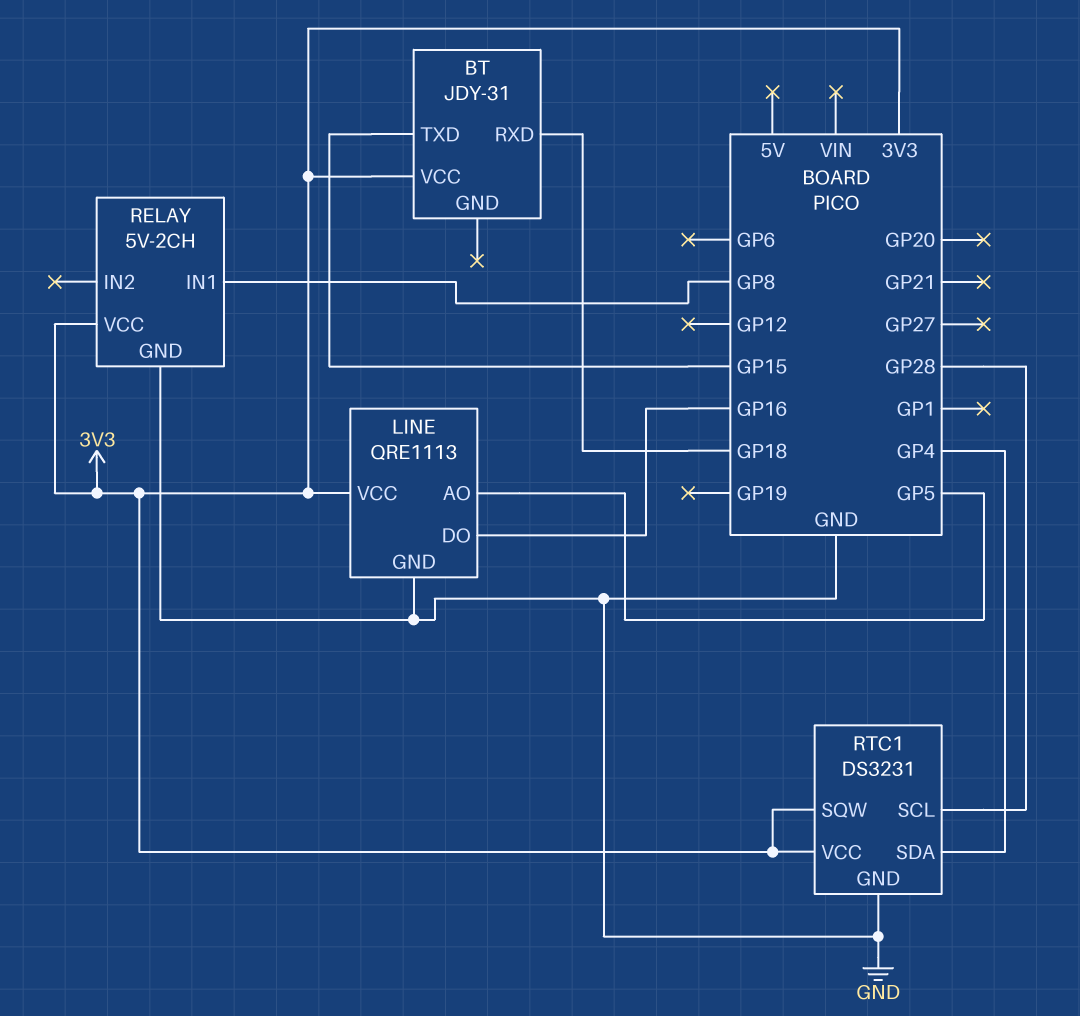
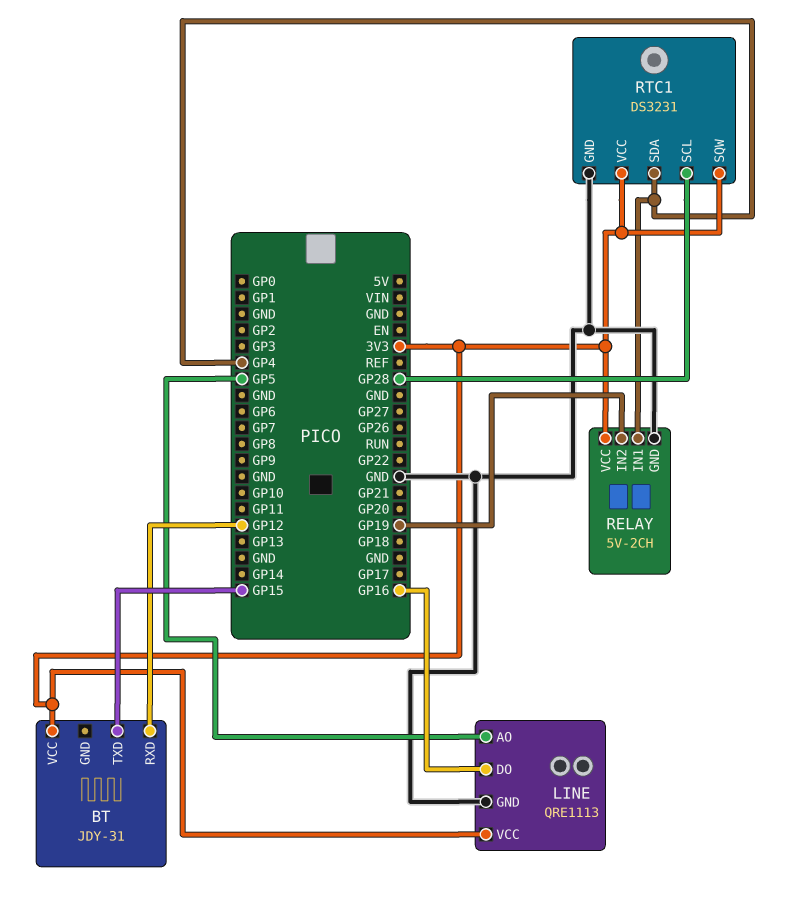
BT pin RXD: GP18 -> GP12
RELAY pin IN1: GP8 -> GP4
RELAY pin IN2: none -> GP19

